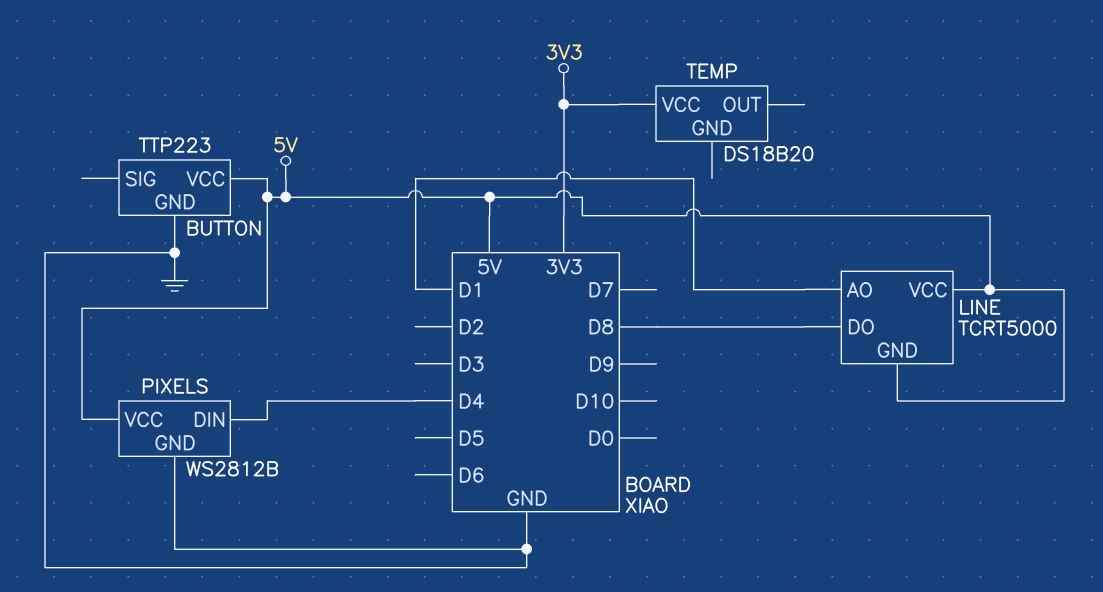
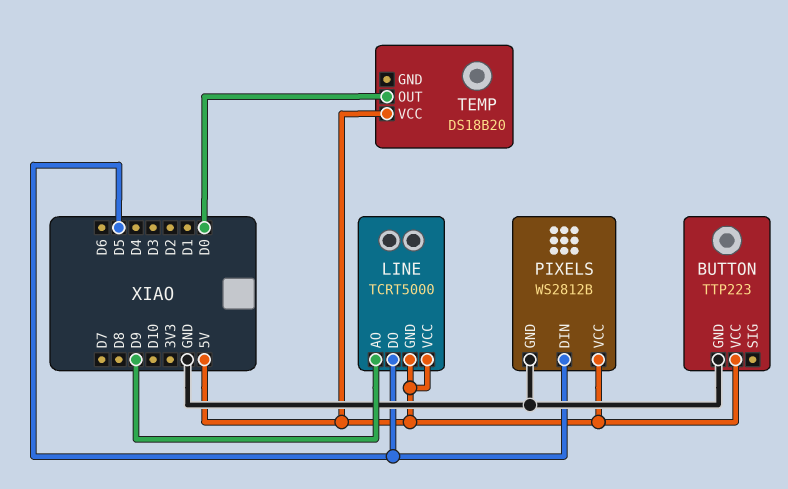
LINE pin AO: D1 -> D9
LINE pin DO: D8 -> D5
PIXELS pin DIN: D4 -> D5
TEMP pin OUT: none -> D0
TEMP pin VCC: 3V3 -> 5V

